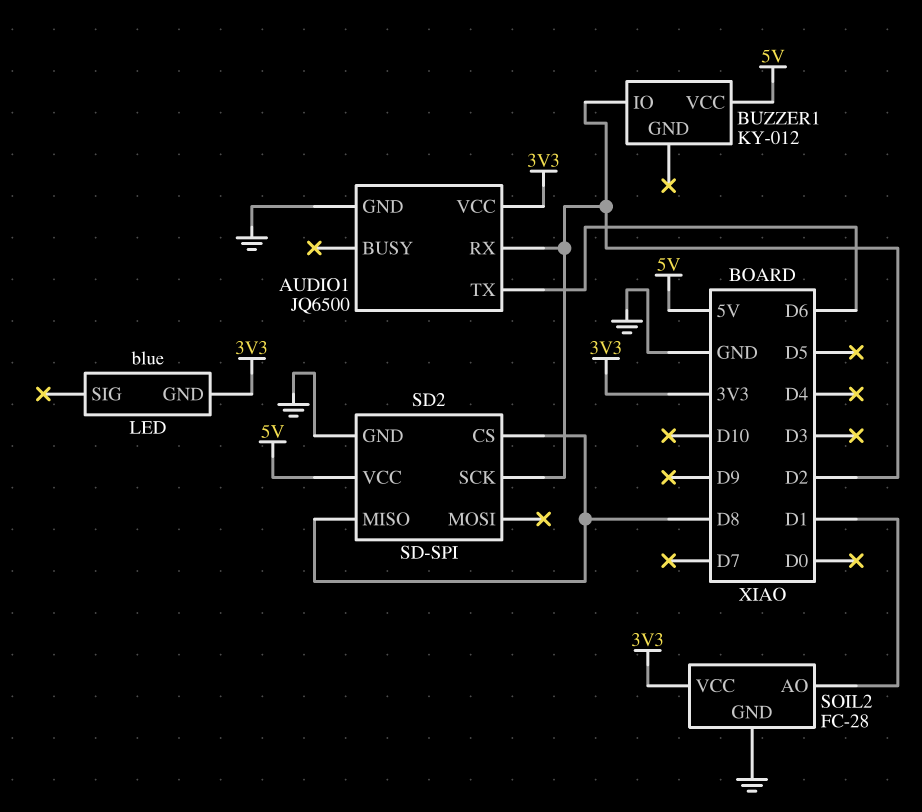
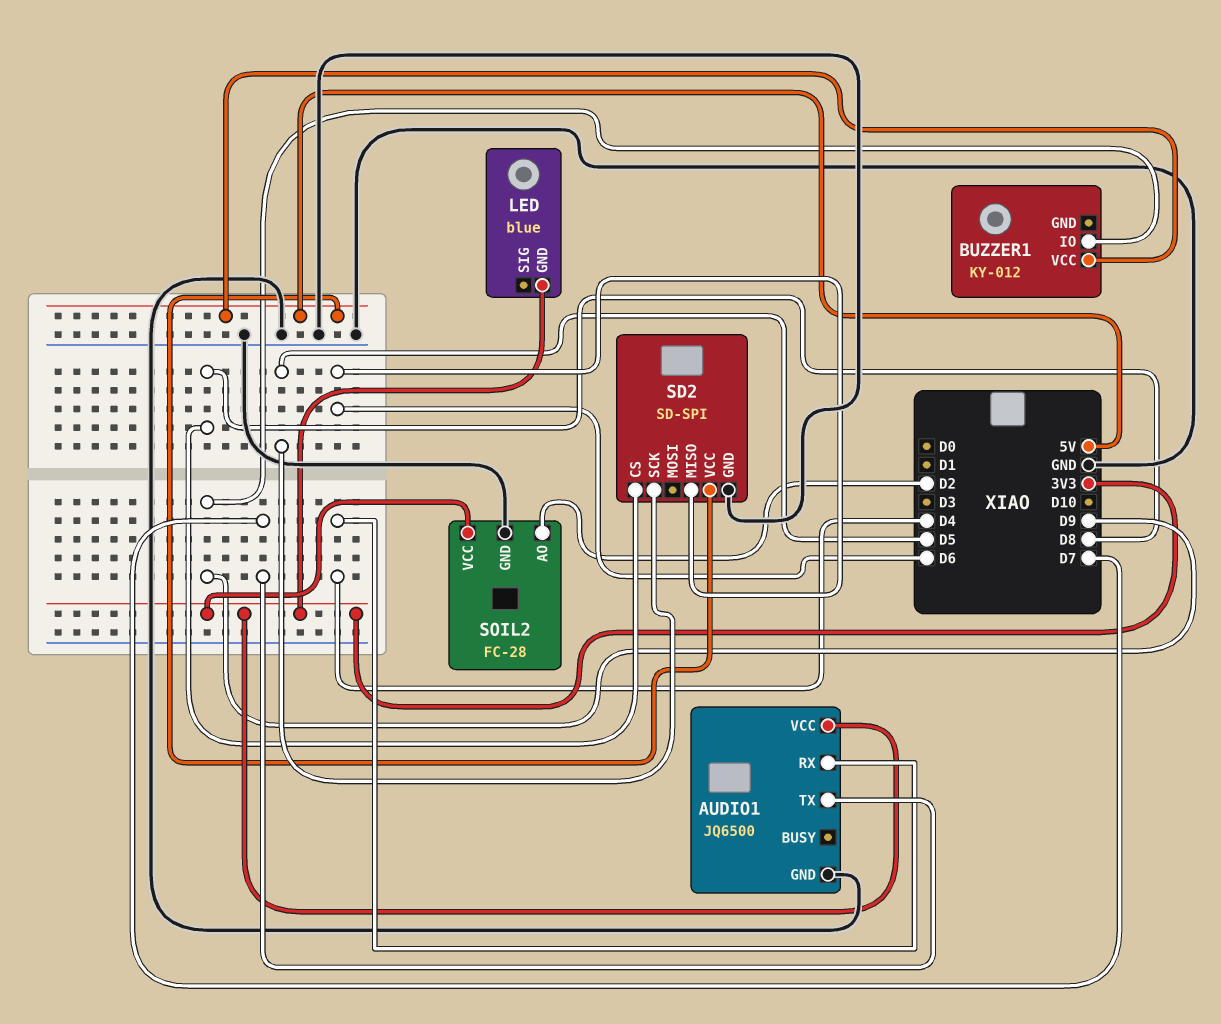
AUDIO1 pin RX: D2 -> D4
AUDIO1 pin TX: D6 -> D7
BUZZER1 pin IO: D2 -> D9
SD2 pin MISO: D8 -> D6
SD2 pin SCK: D2 -> D5
SOIL2 pin AO: D1 -> D2

